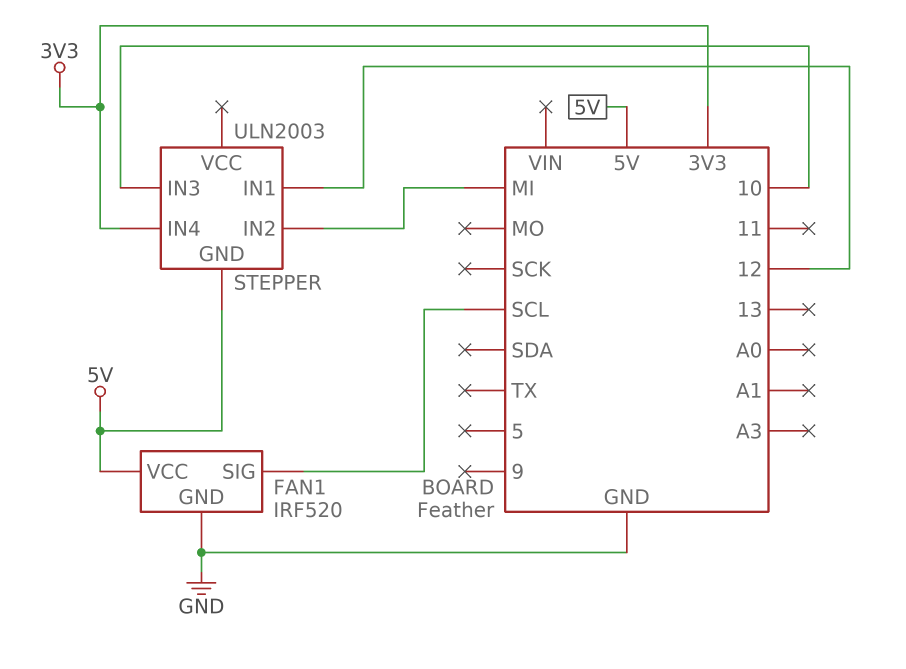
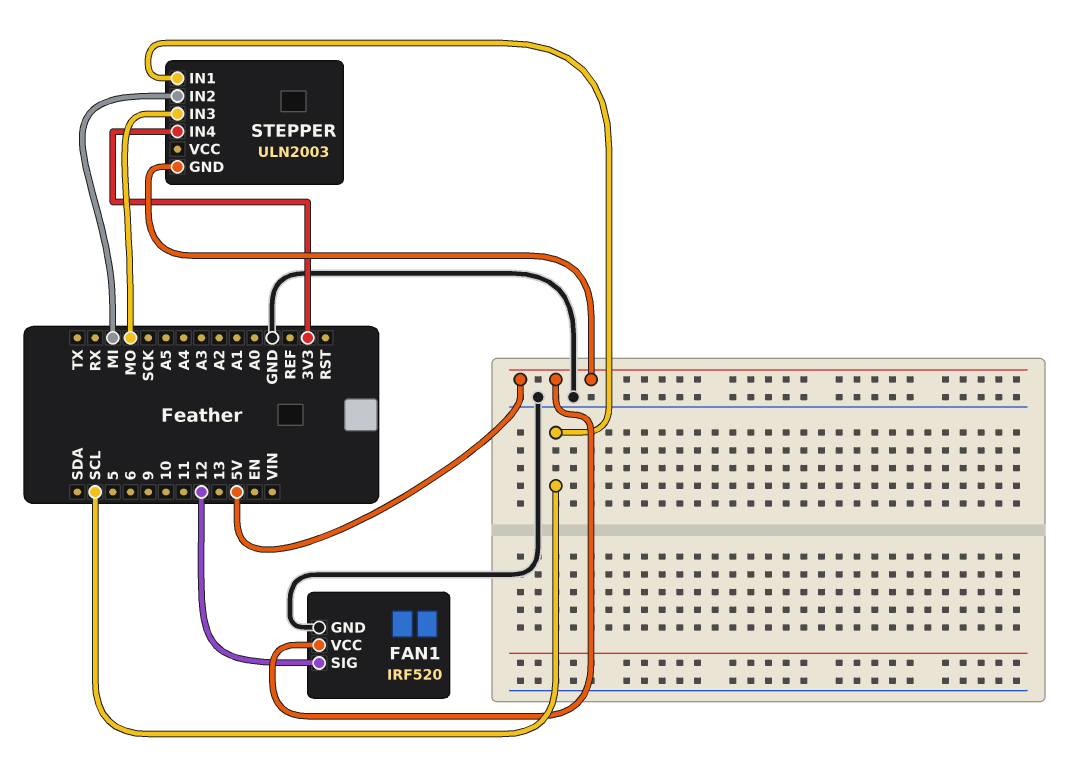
FAN1 pin SIG: SCL -> 12
STEPPER pin IN1: 12 -> SCL
STEPPER pin IN3: 10 -> MO

